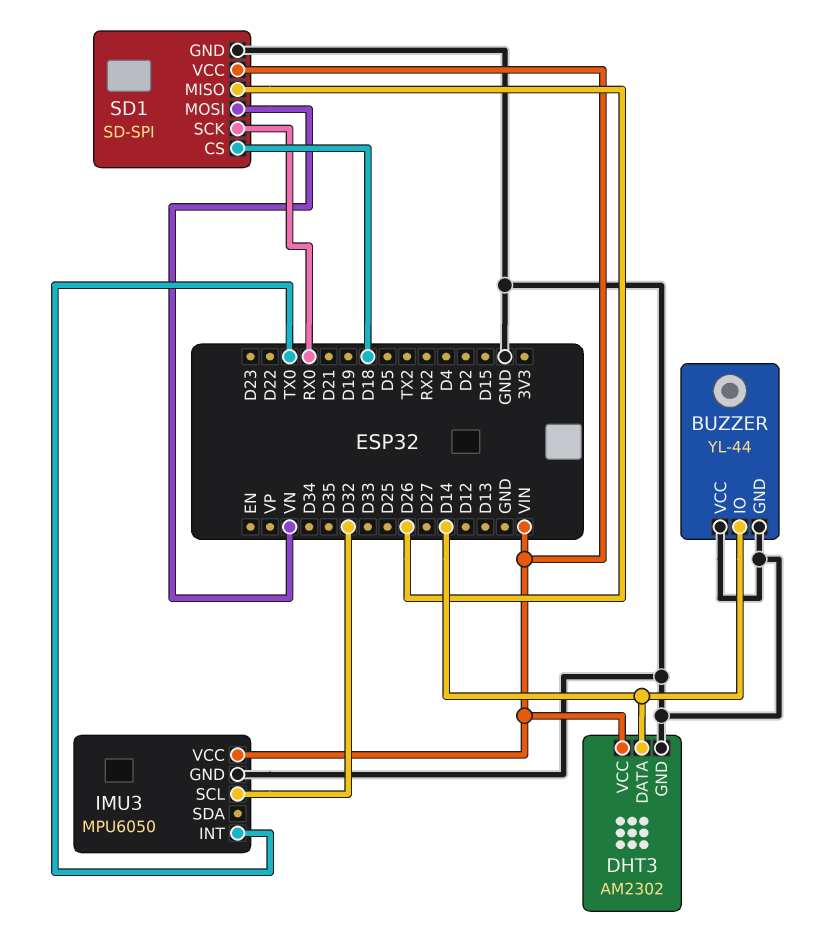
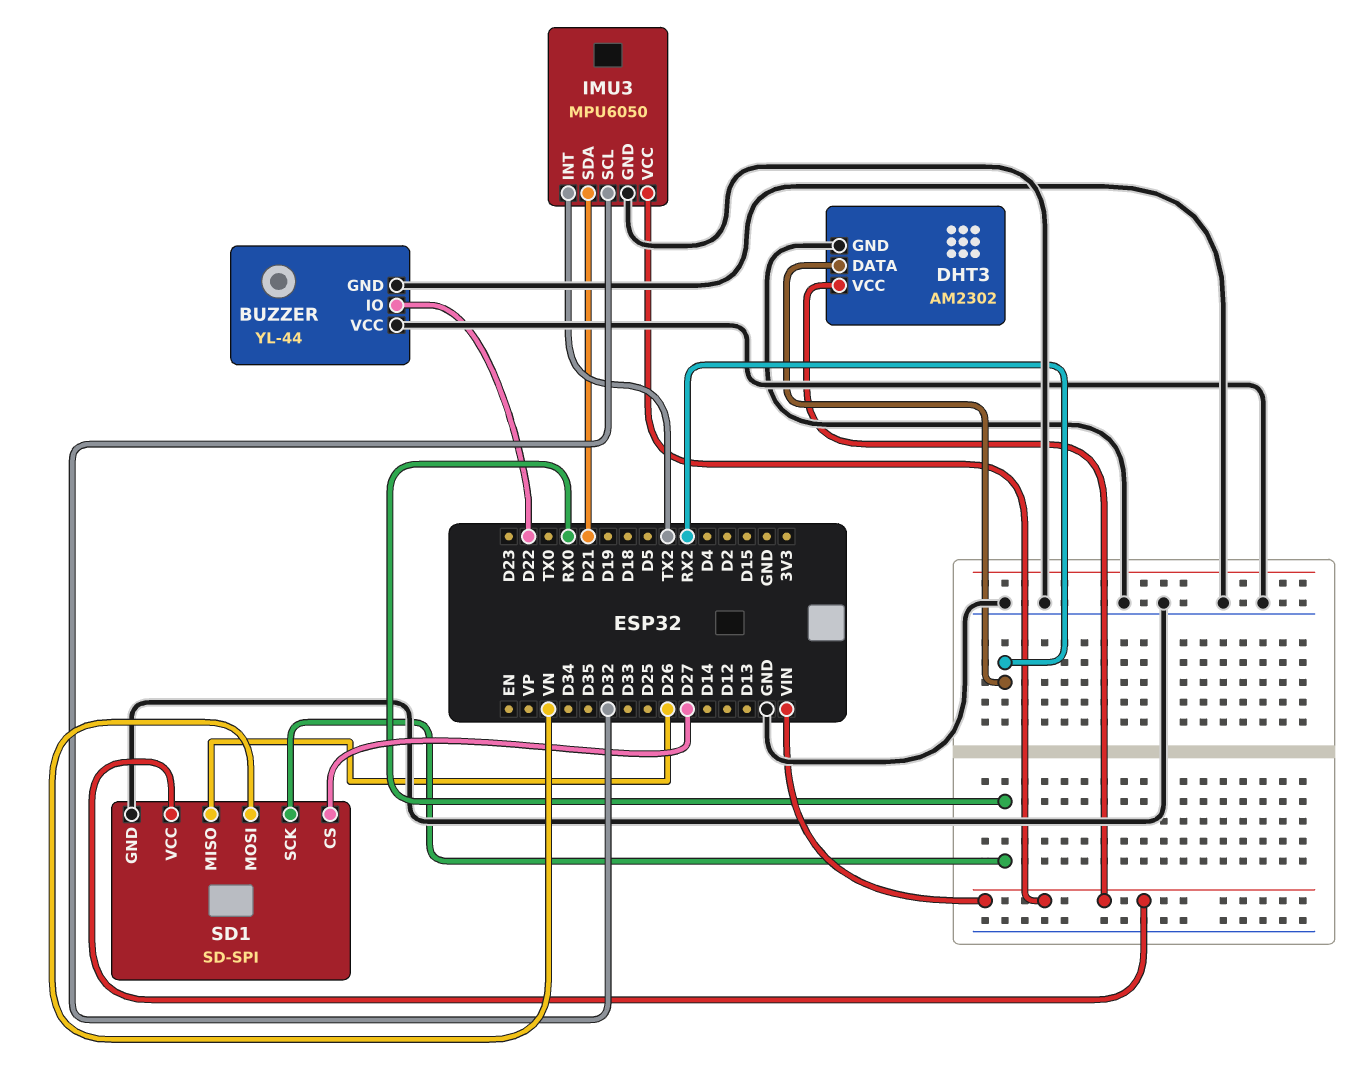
BUZZER pin IO: D14 -> D22
DHT3 pin DATA: D14 -> RX2
IMU3 pin INT: TX0 -> TX2
IMU3 pin SDA: none -> D21
SD1 pin CS: D18 -> D27

